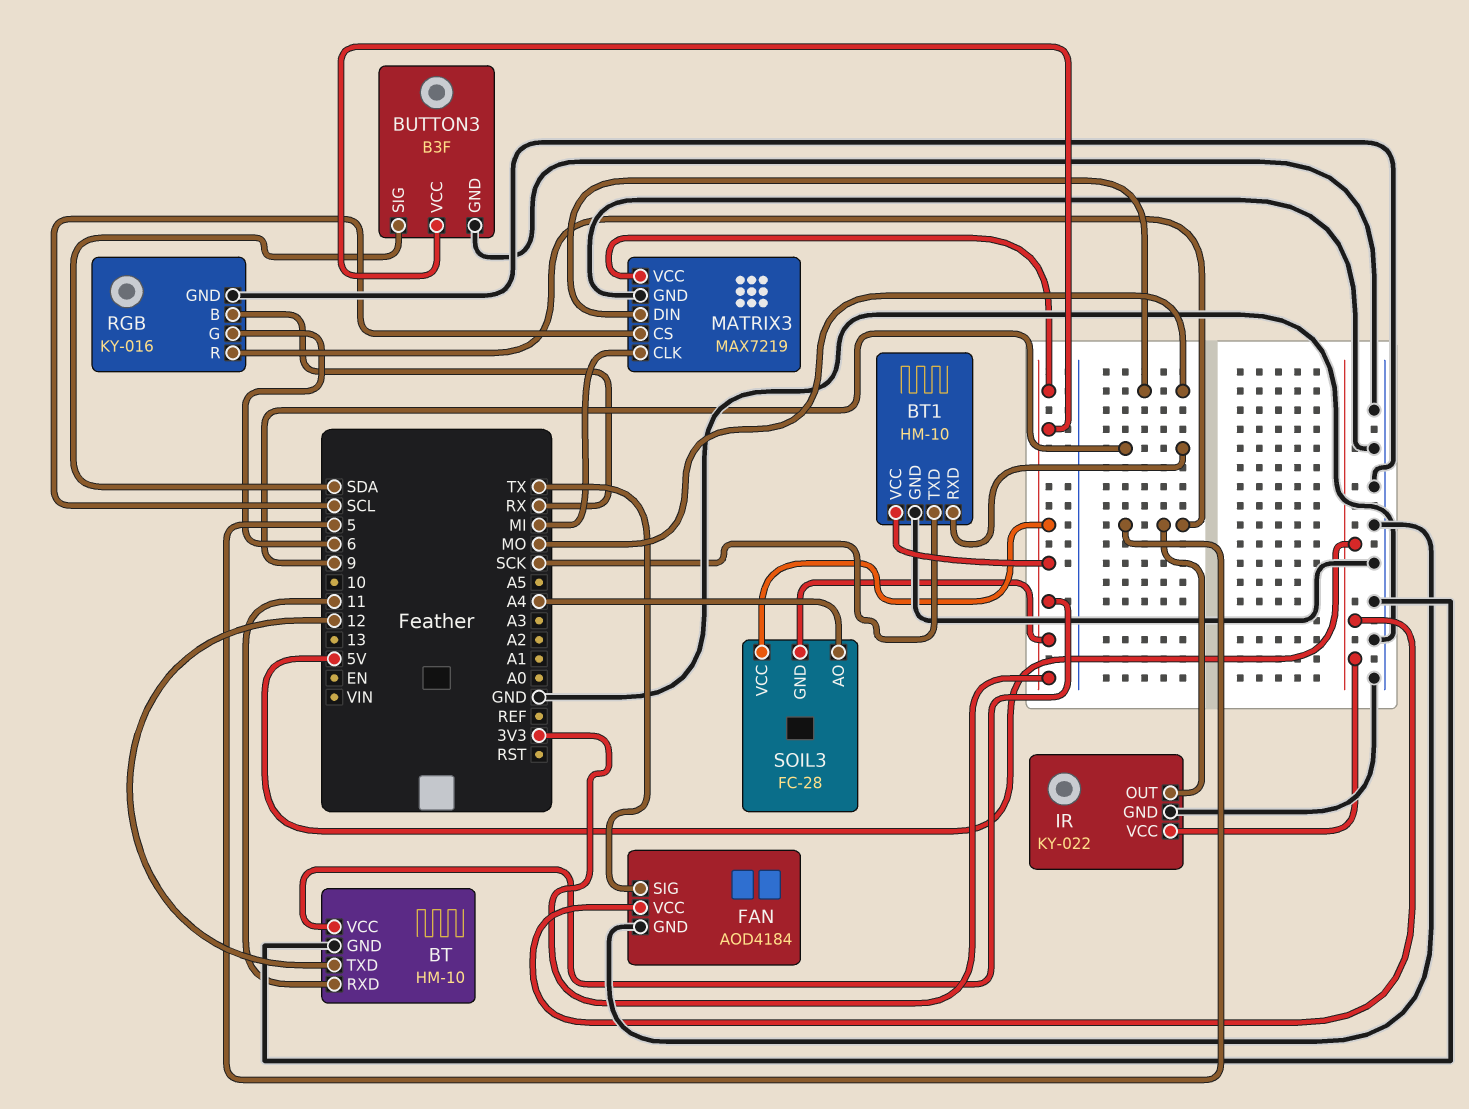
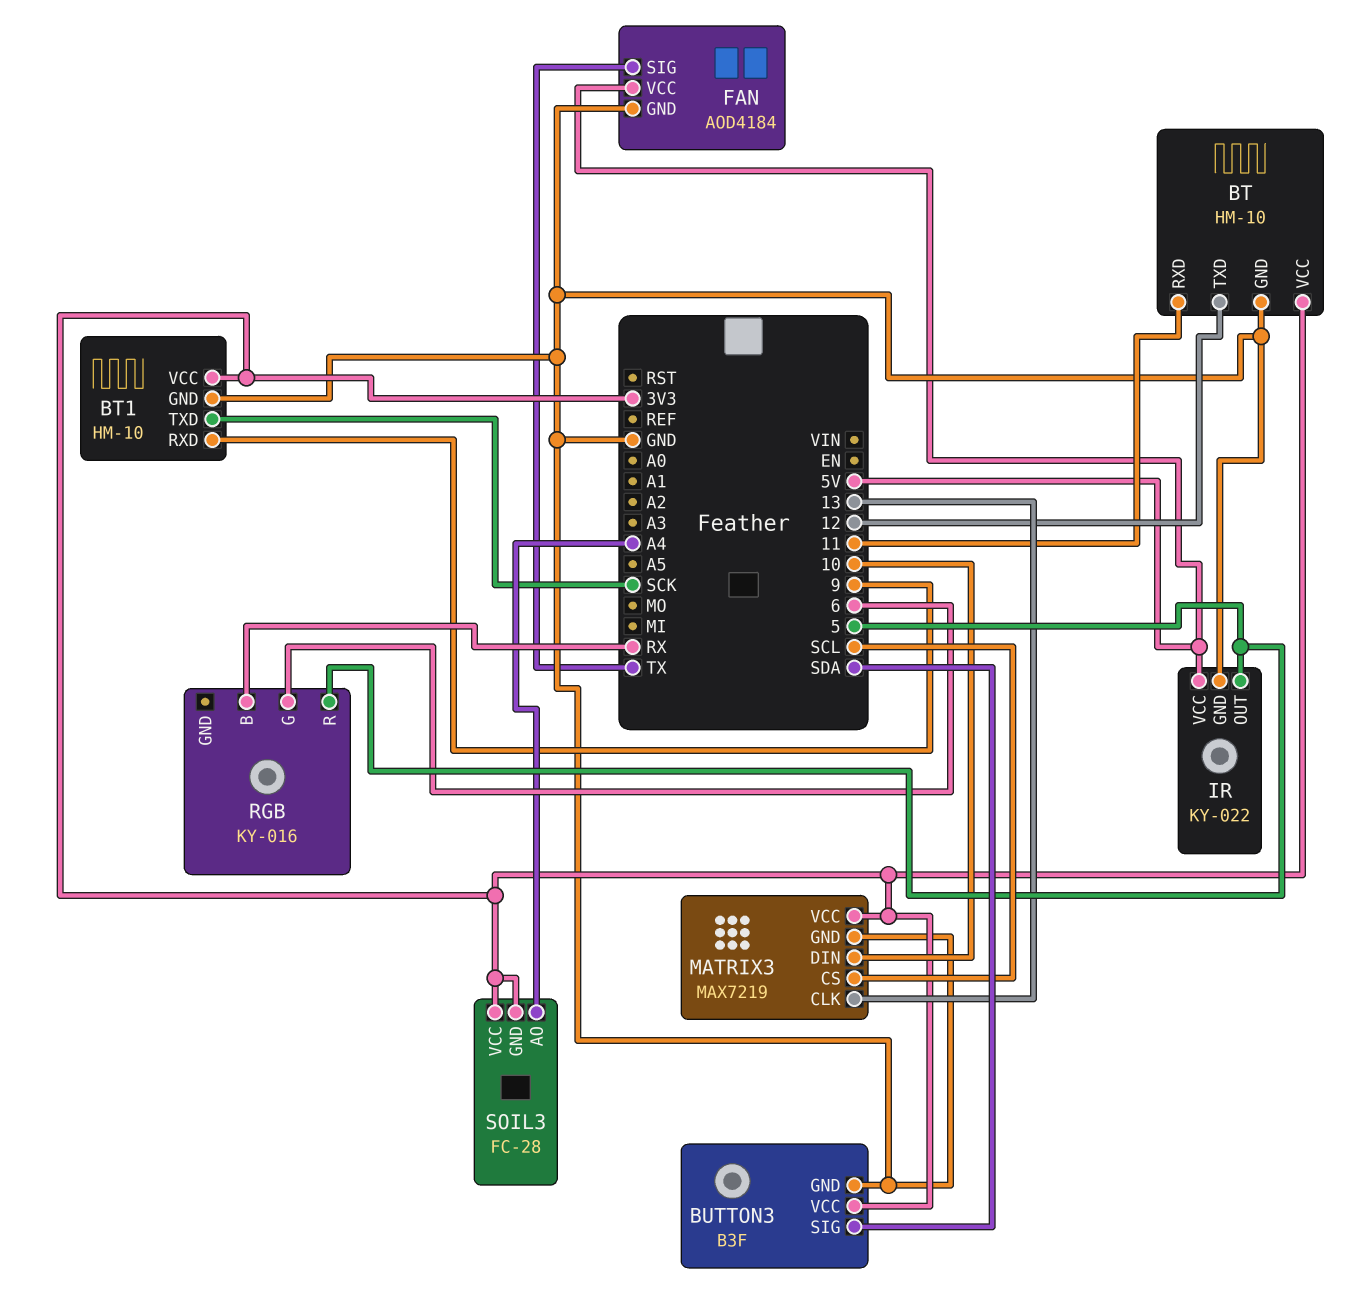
MATRIX3 pin CLK: MI -> 13
MATRIX3 pin DIN: MO -> 10
RGB pin GND: GND -> none

